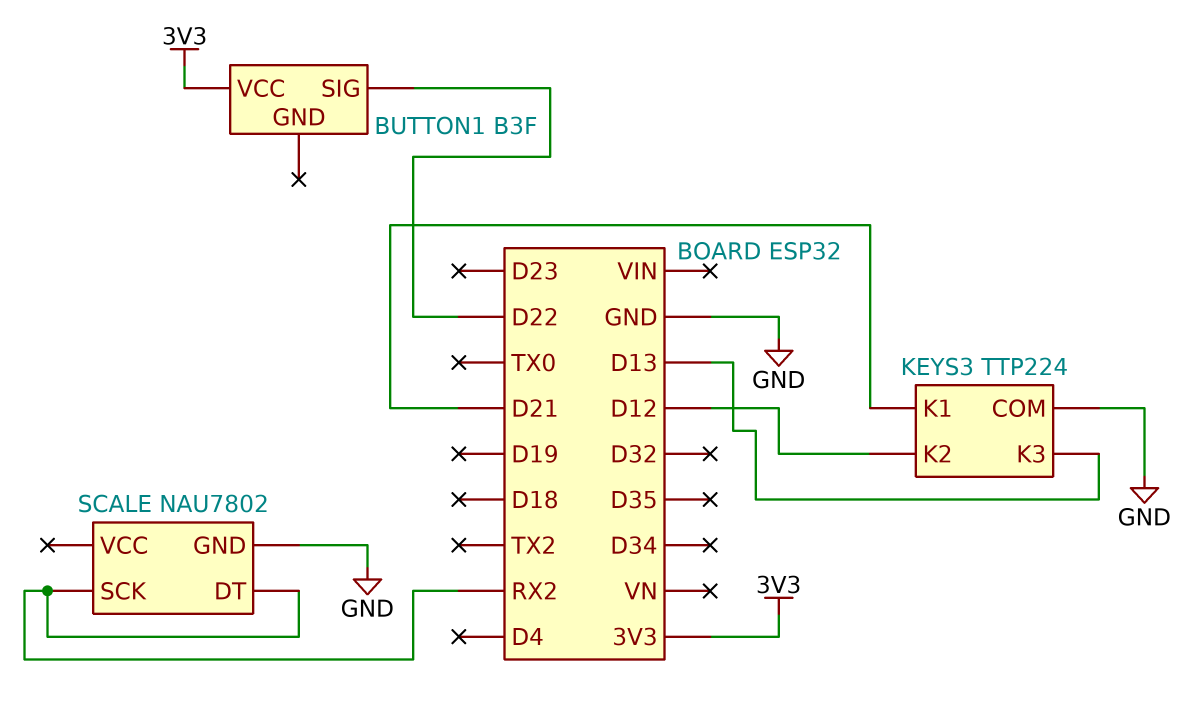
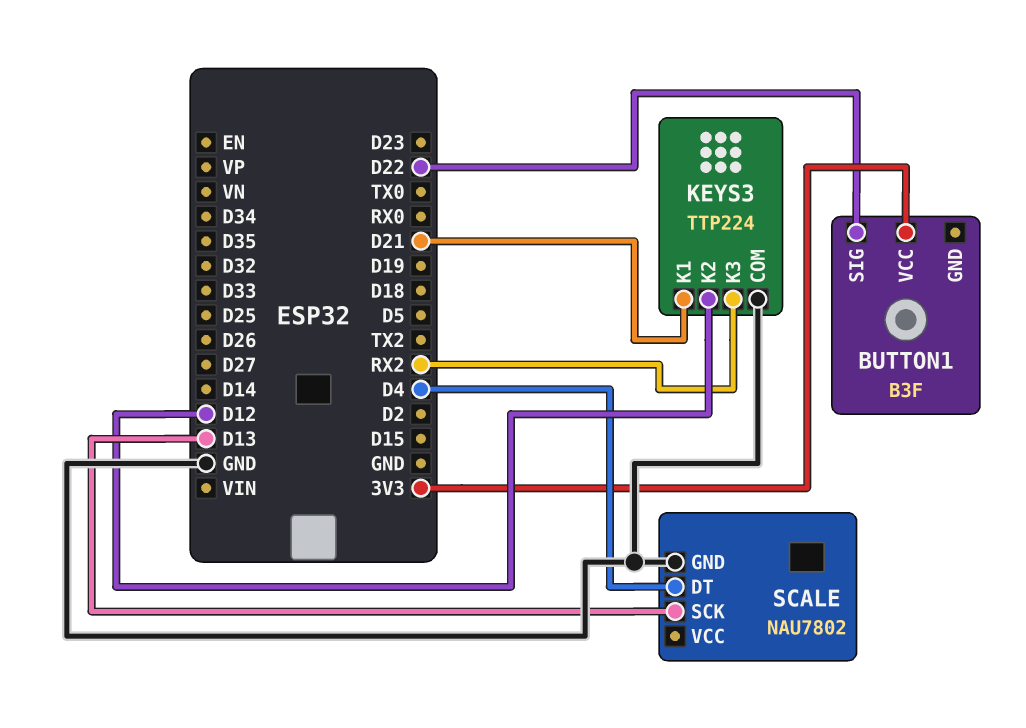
KEYS3 pin K3: D13 -> RX2
SCALE pin DT: RX2 -> D4
SCALE pin SCK: RX2 -> D13

